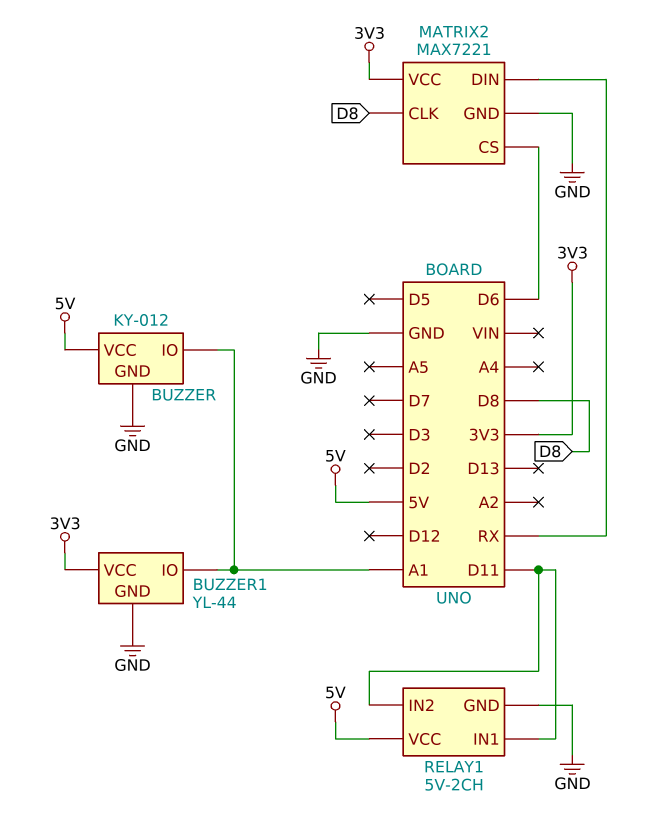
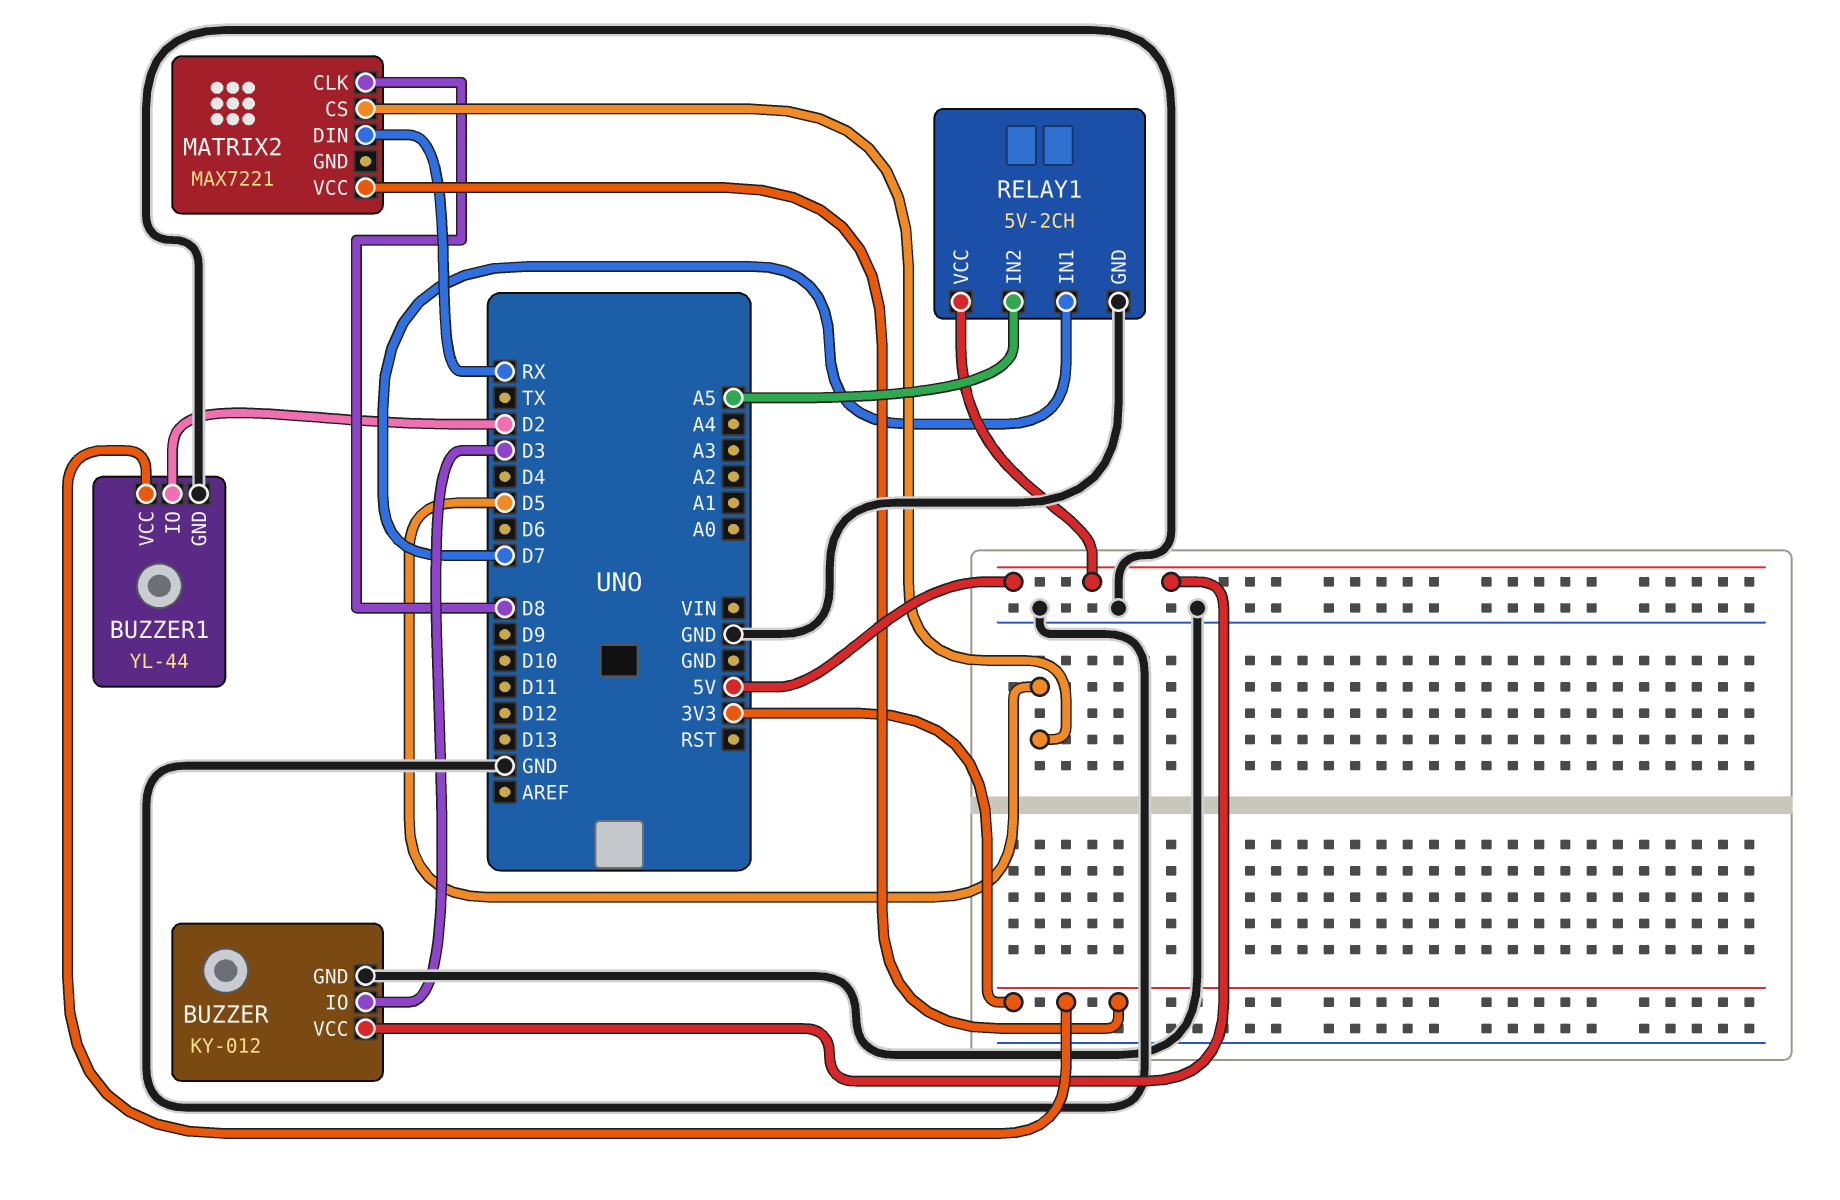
BUZZER pin IO: A1 -> D3
BUZZER1 pin IO: A1 -> D2
MATRIX2 pin CS: D6 -> D5
MATRIX2 pin GND: GND -> none
RELAY1 pin IN1: D11 -> D7
RELAY1 pin IN2: D11 -> A5

